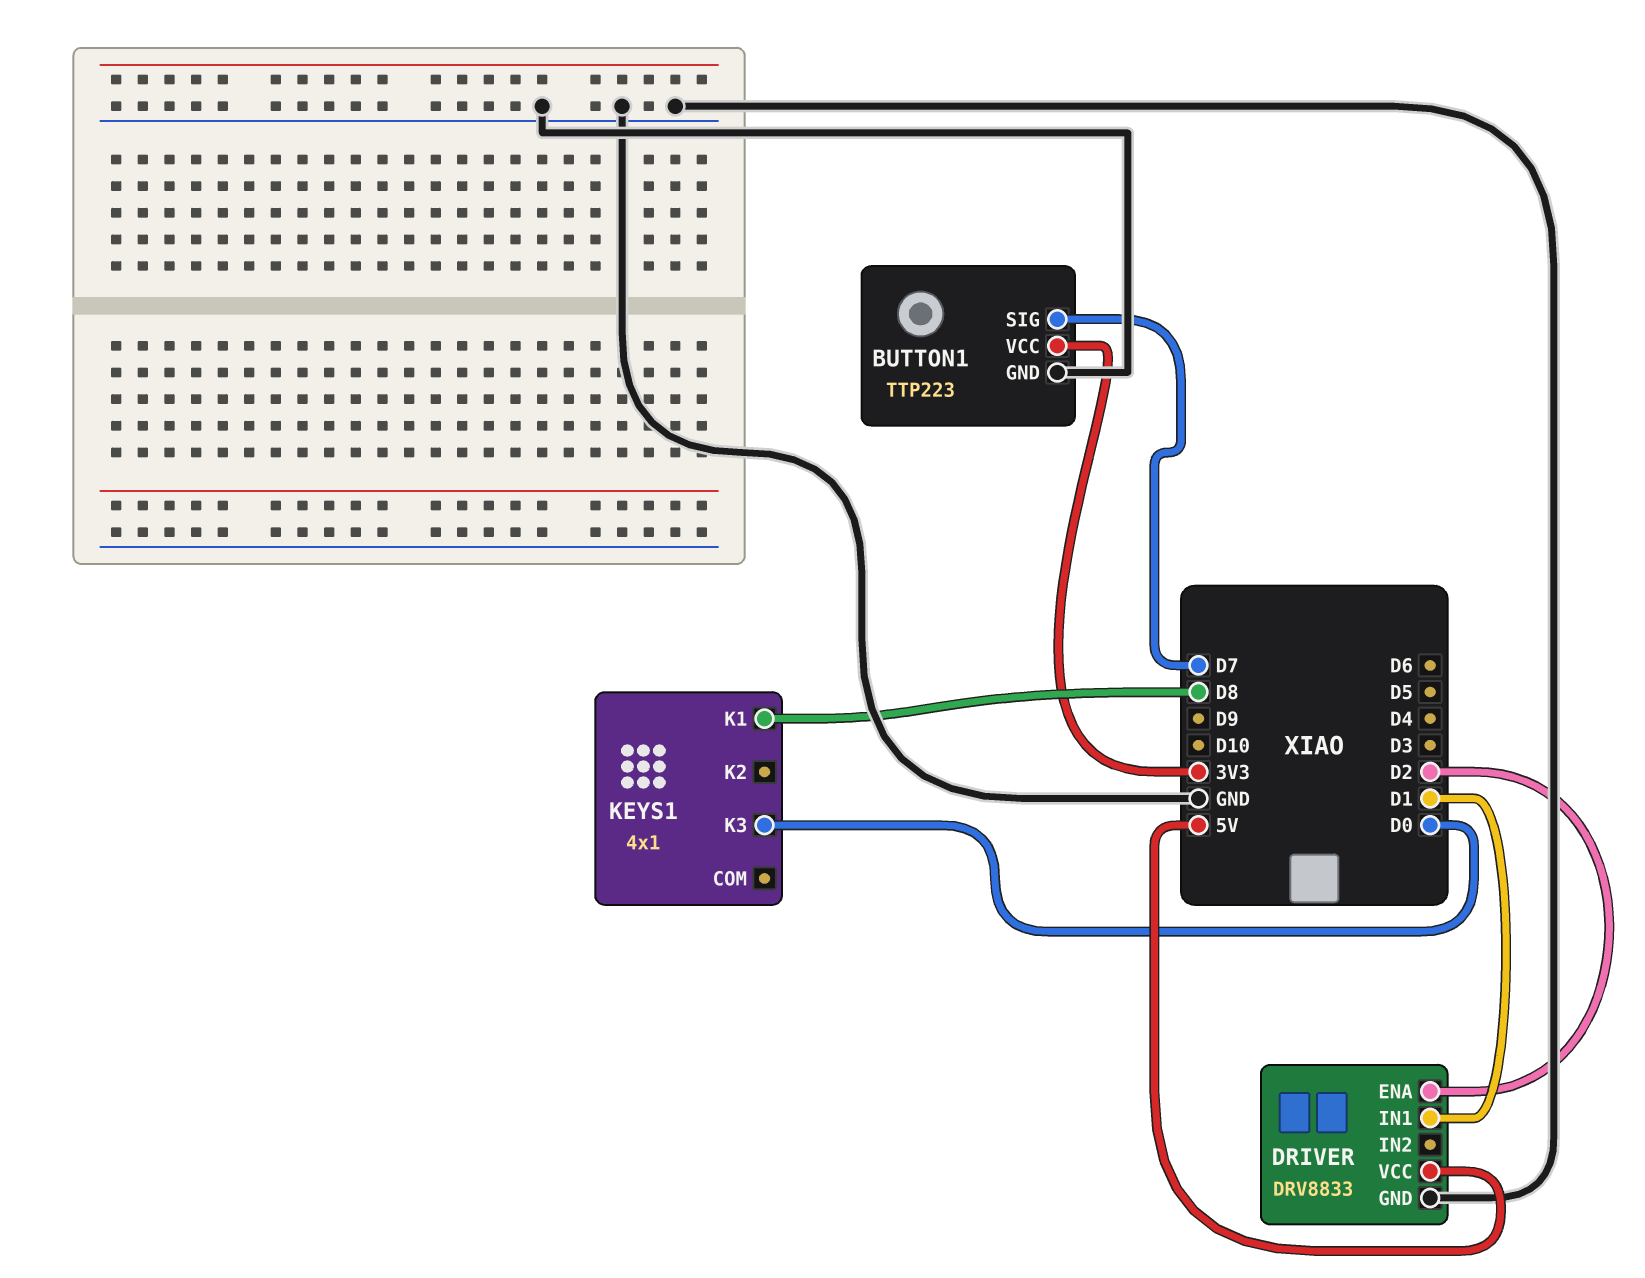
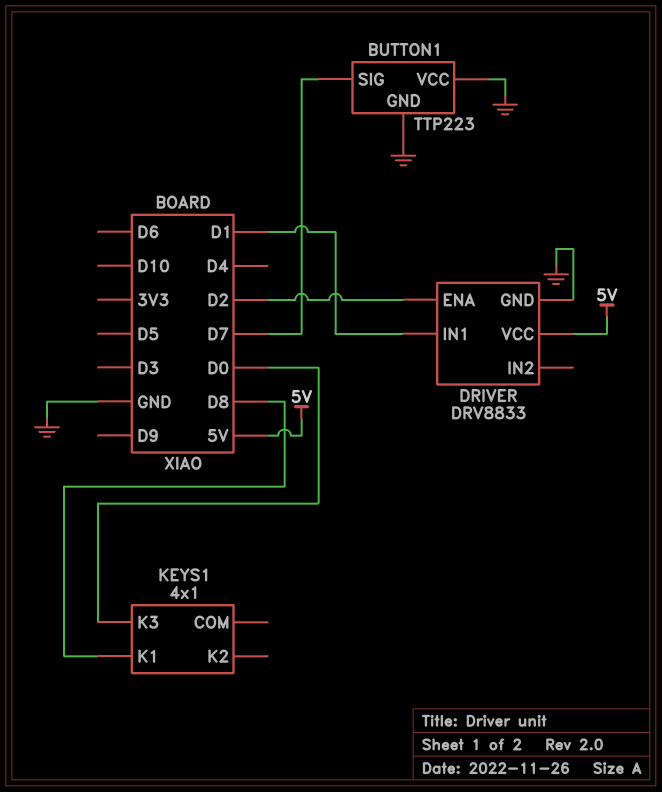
BUTTON1 pin VCC: 3V3 -> GND

